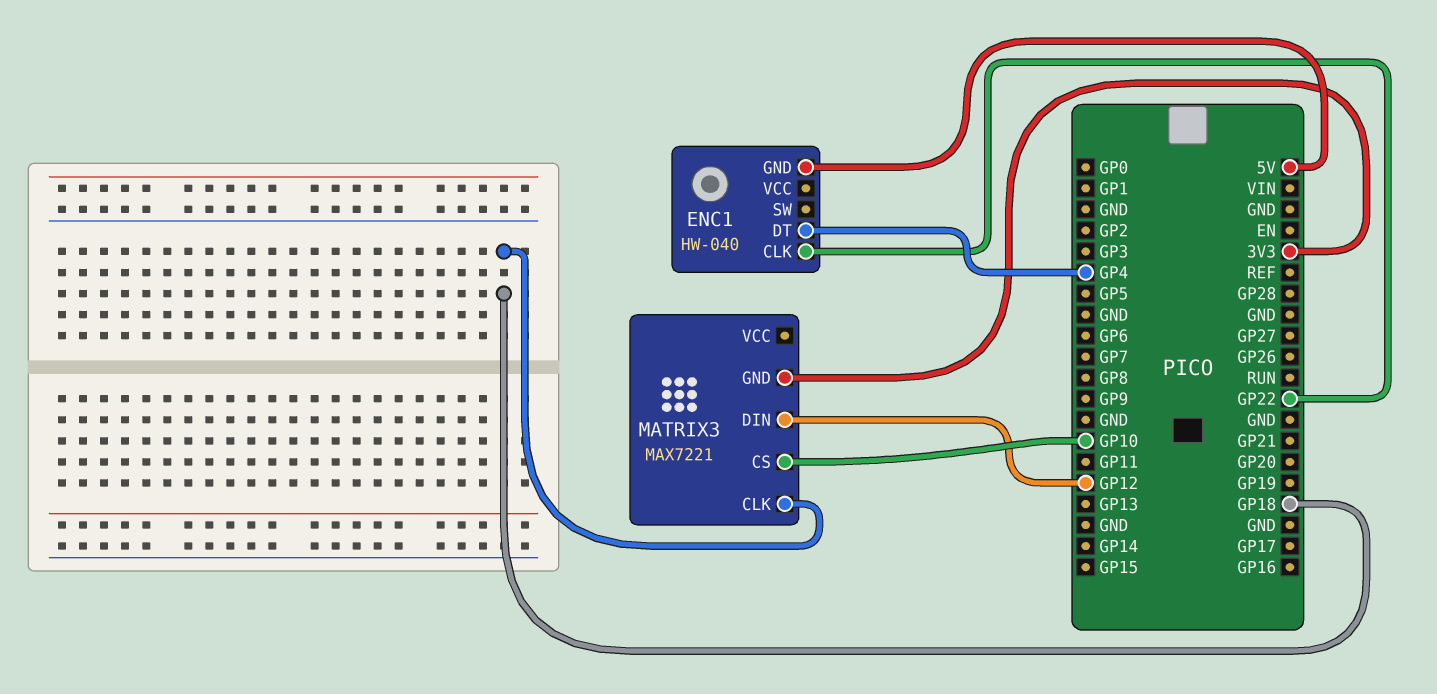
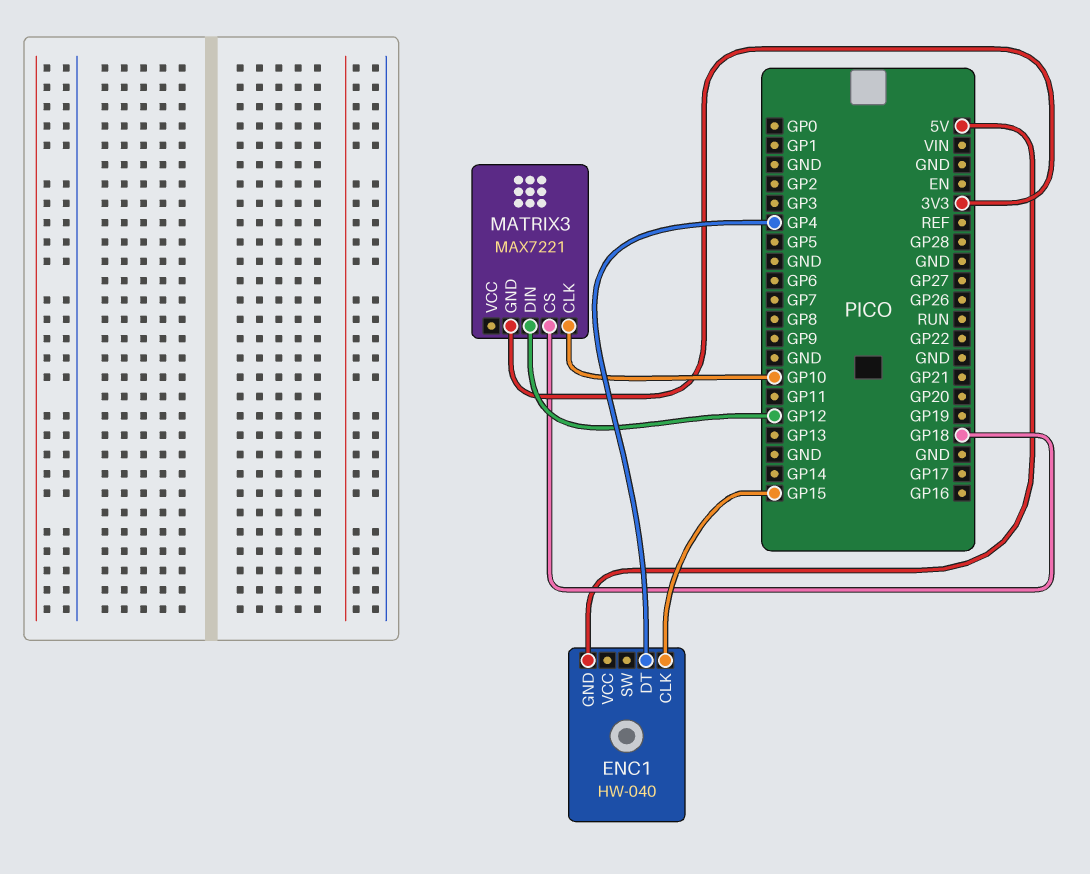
ENC1 pin CLK: GP22 -> GP15
MATRIX3 pin CLK: GP18 -> GP10
MATRIX3 pin CS: GP10 -> GP18

